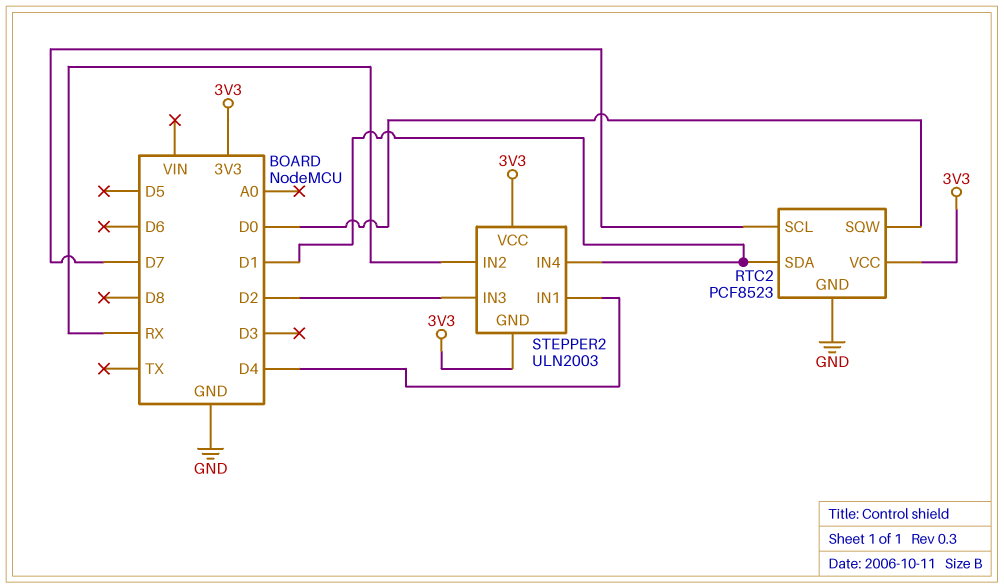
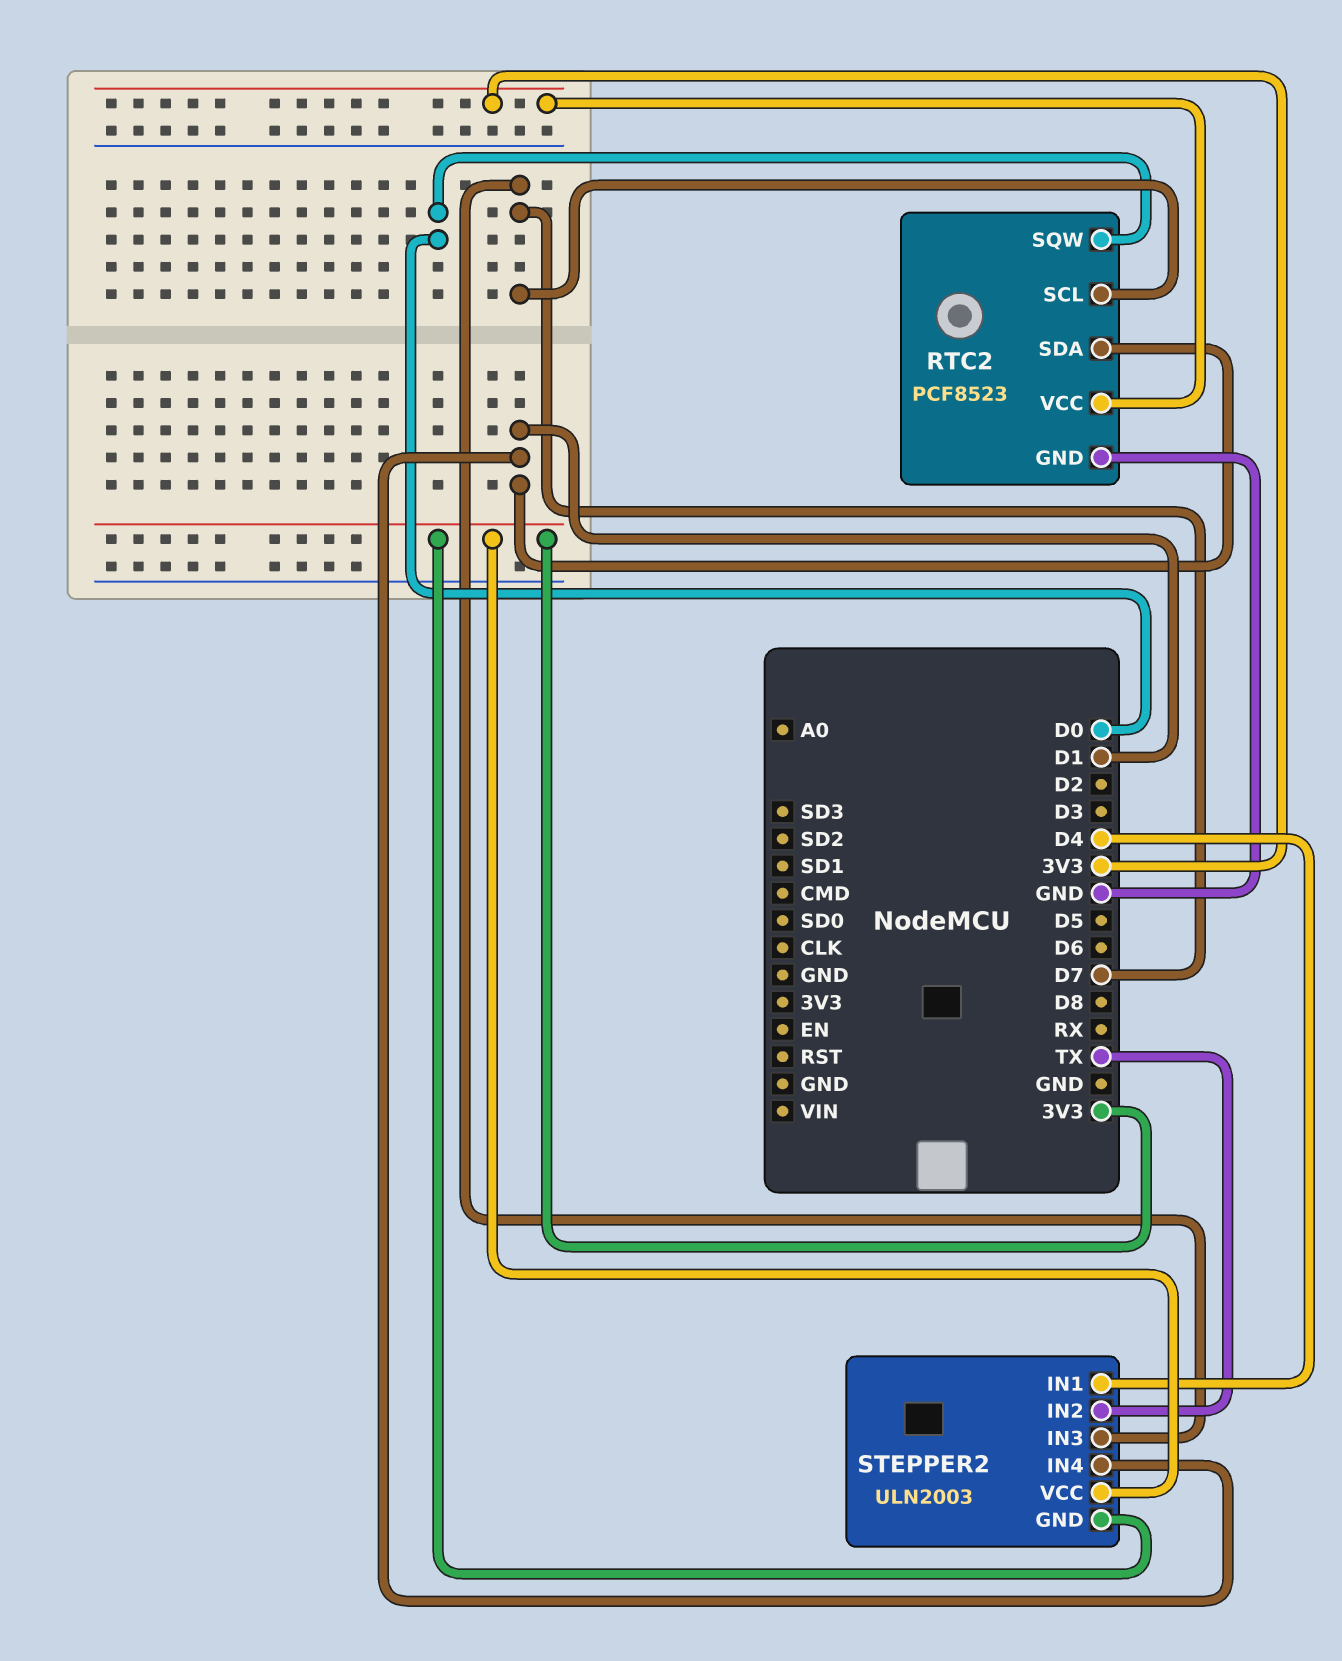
STEPPER2 pin IN2: RX -> TX
STEPPER2 pin IN3: D2 -> D7

